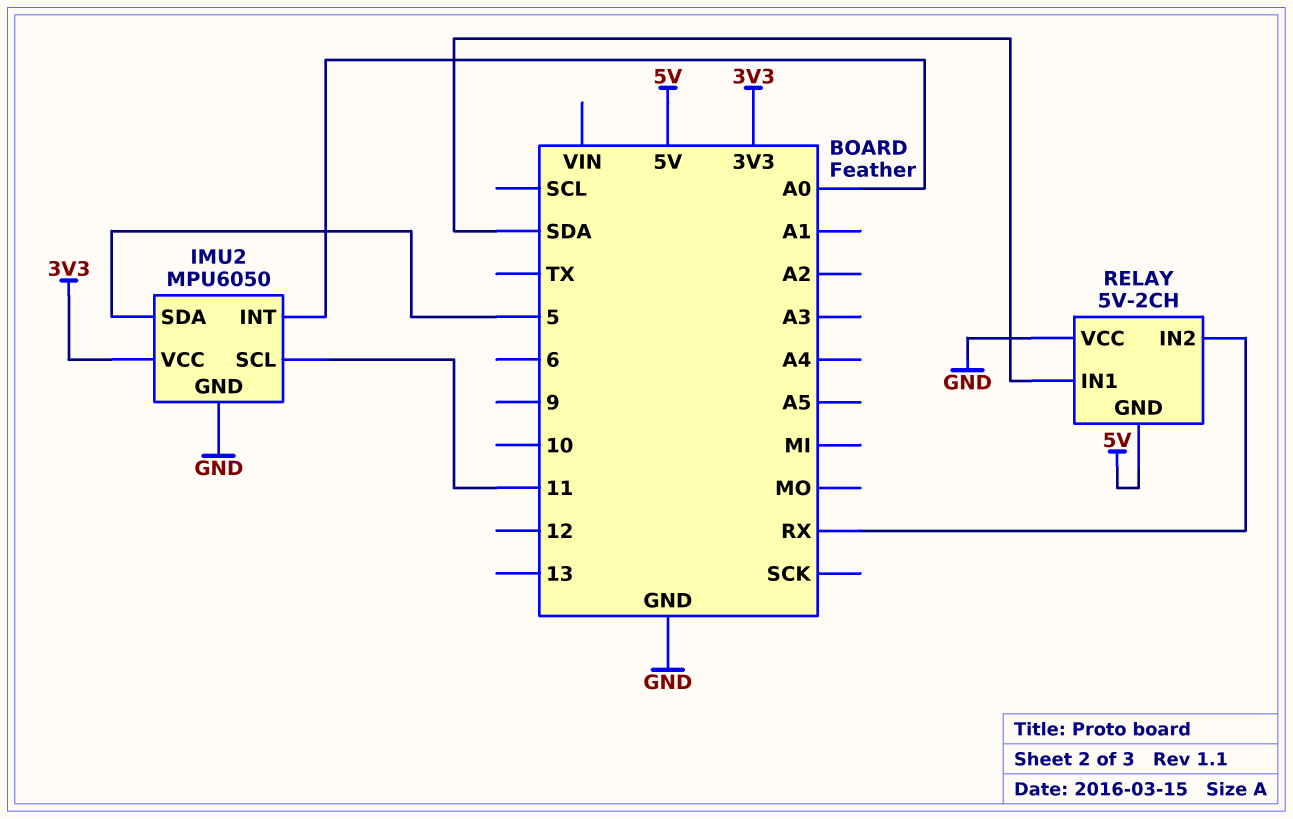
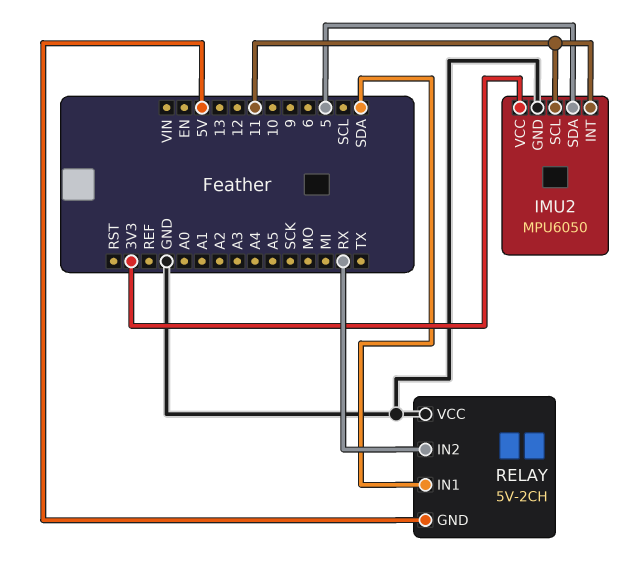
IMU2 pin INT: A0 -> 11

